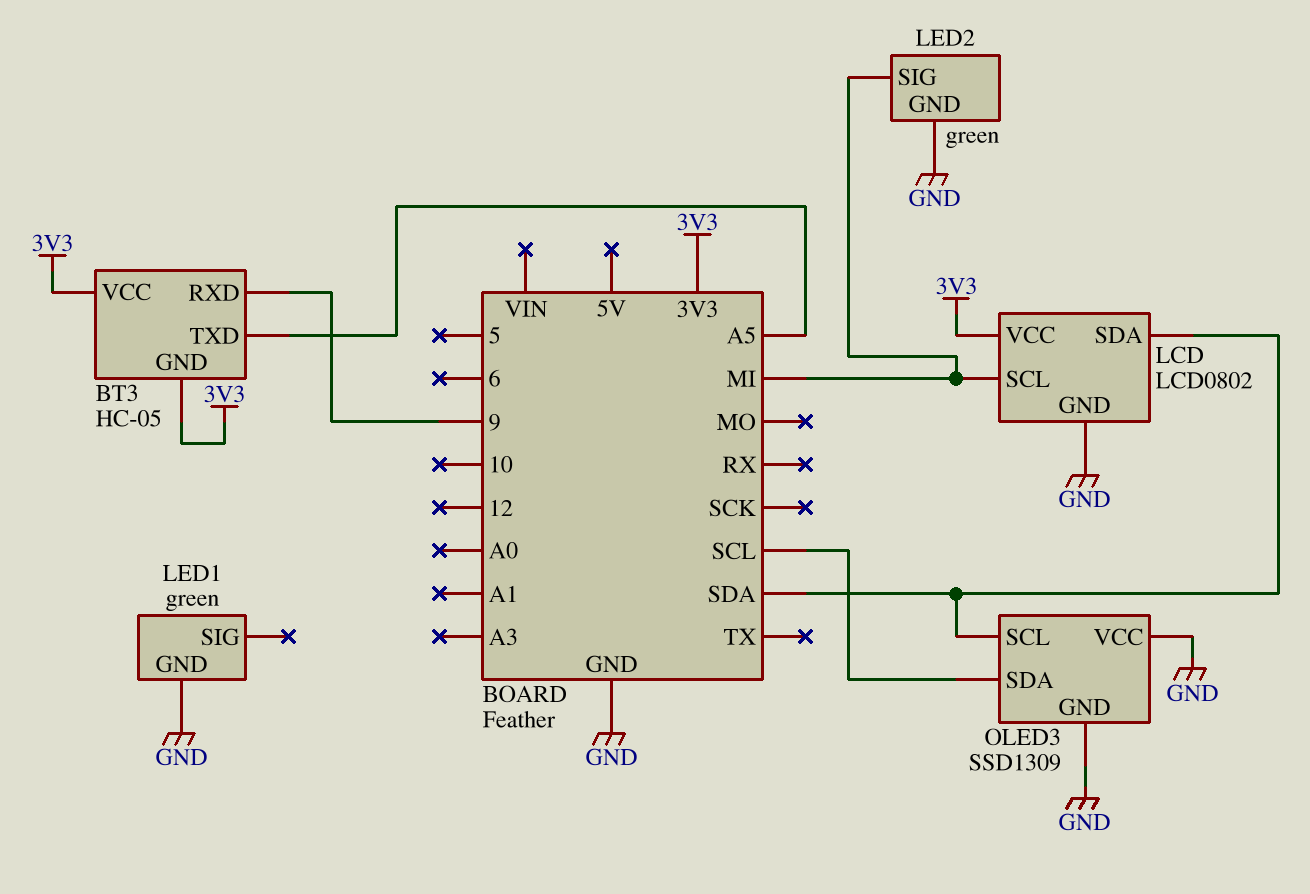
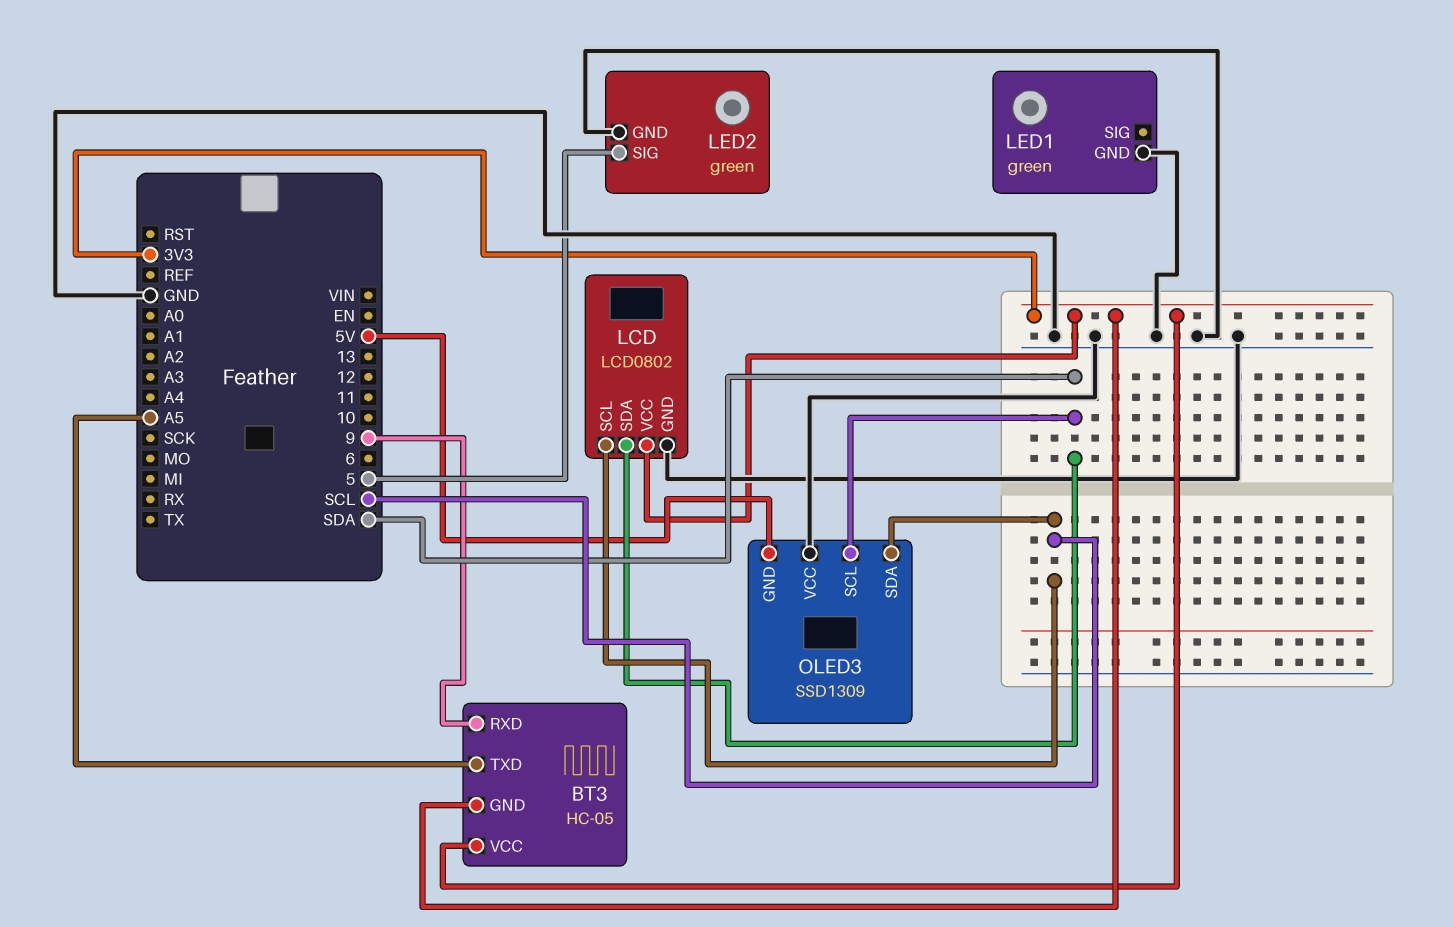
LCD pin SCL: MI -> SCL
LED2 pin SIG: MI -> 5
OLED3 pin GND: GND -> 5V

